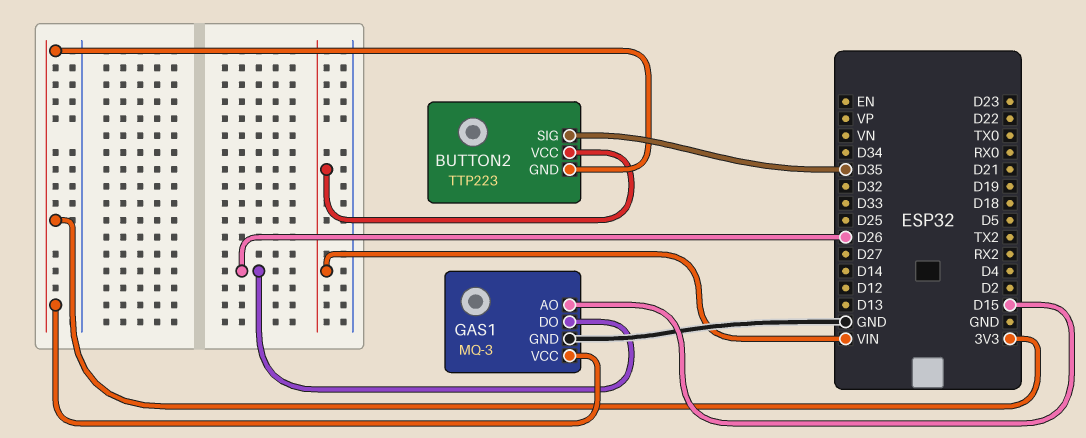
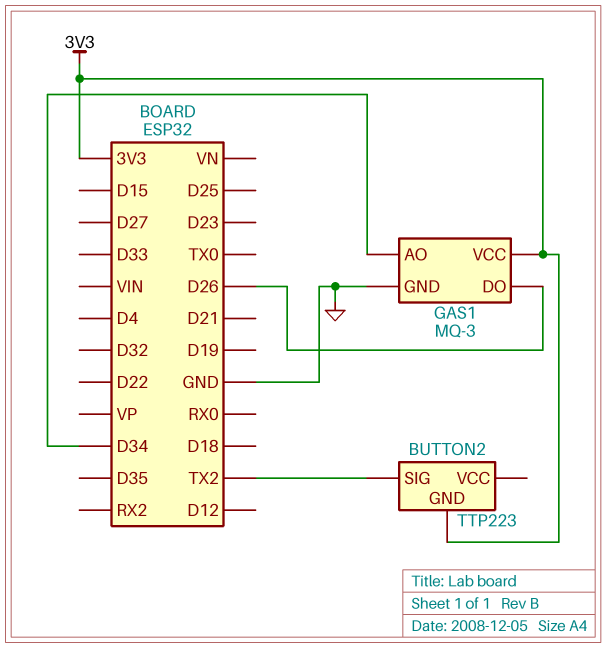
BUTTON2 pin SIG: D35 -> TX2
BUTTON2 pin VCC: VIN -> none
GAS1 pin AO: D15 -> D34

